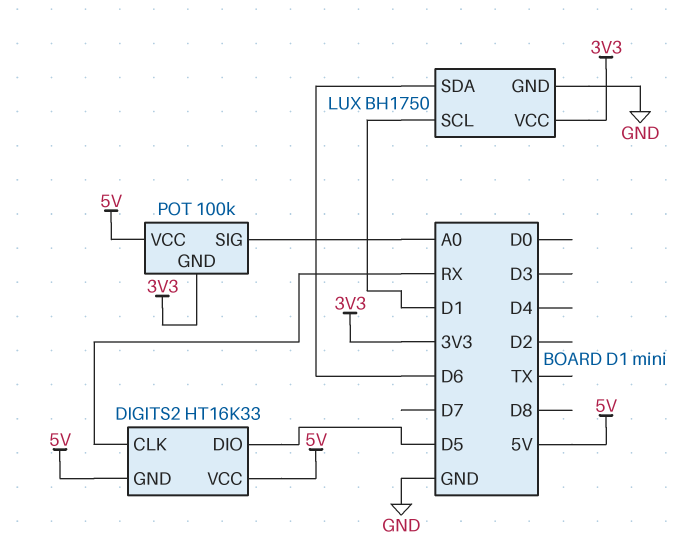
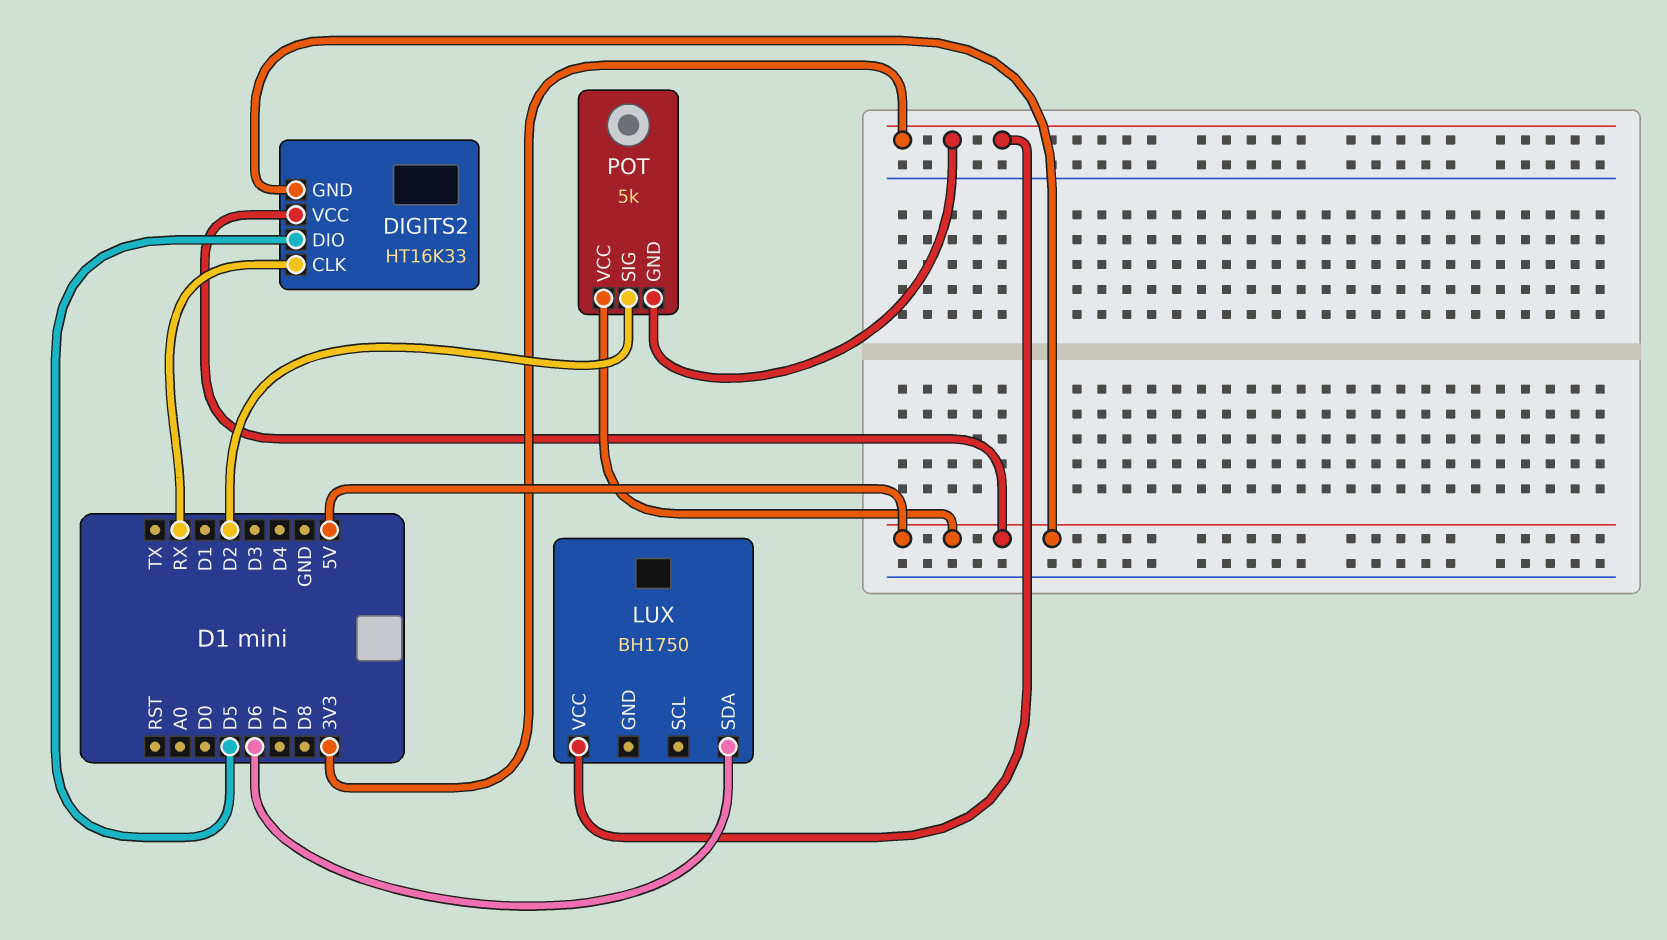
LUX pin GND: GND -> none
LUX pin SCL: D1 -> none
POT: 100k -> 5k
POT pin SIG: A0 -> D2

